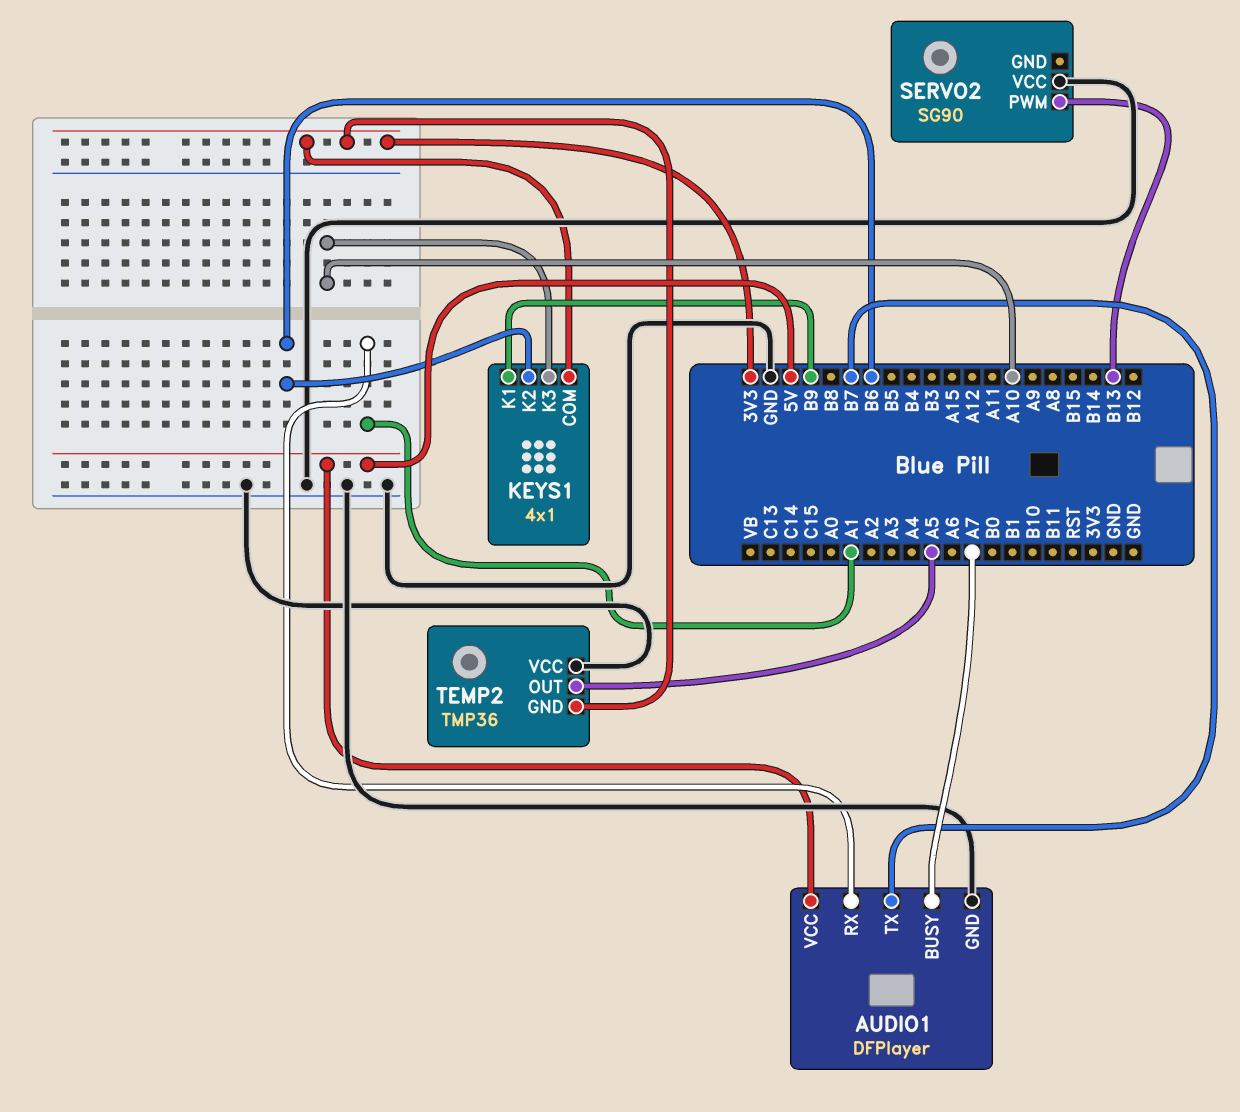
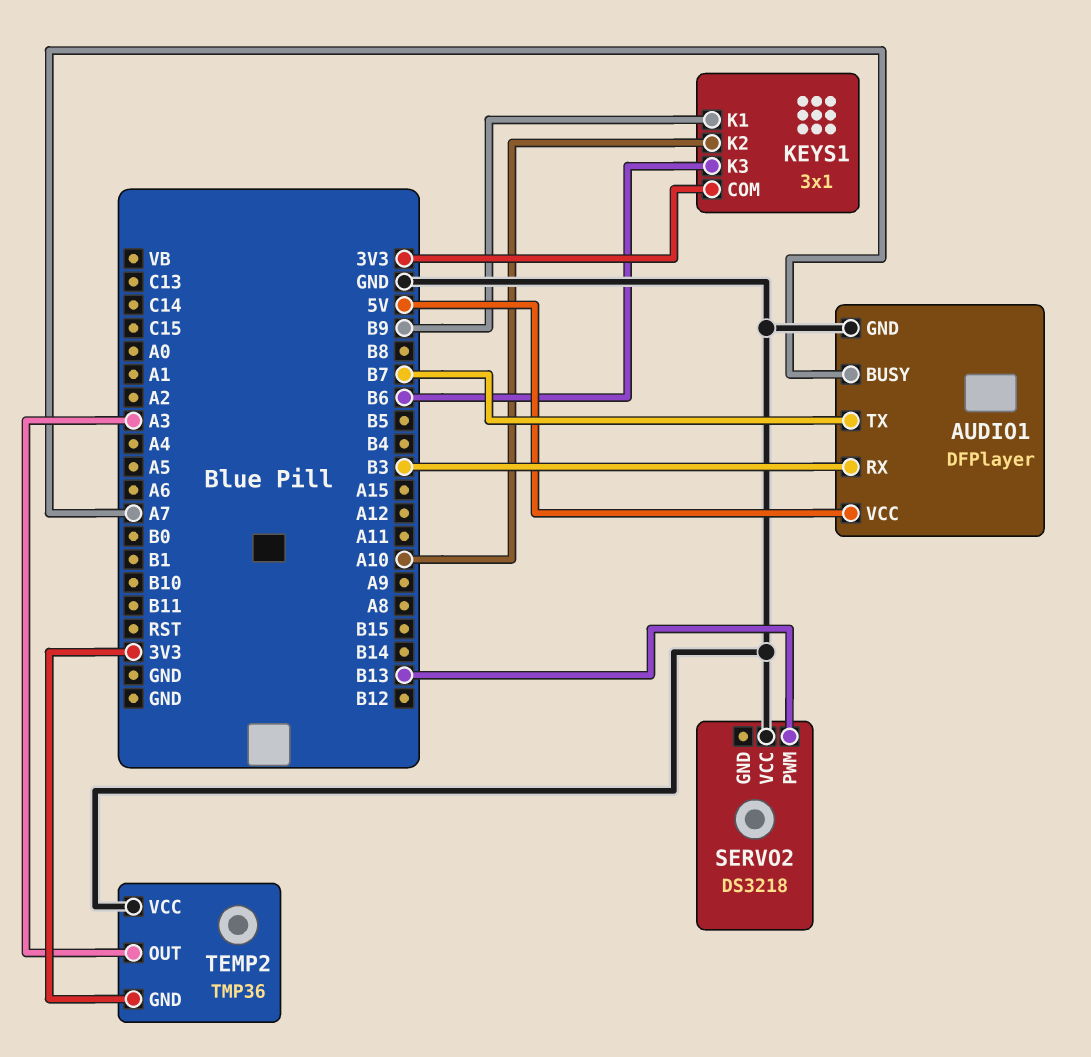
AUDIO1 pin RX: A1 -> B3
KEYS1: 4x1 -> 3x1
KEYS1 pin K2: B6 -> A10
KEYS1 pin K3: A10 -> B6
SERVO2: SG90 -> DS3218
TEMP2 pin OUT: A5 -> A3

